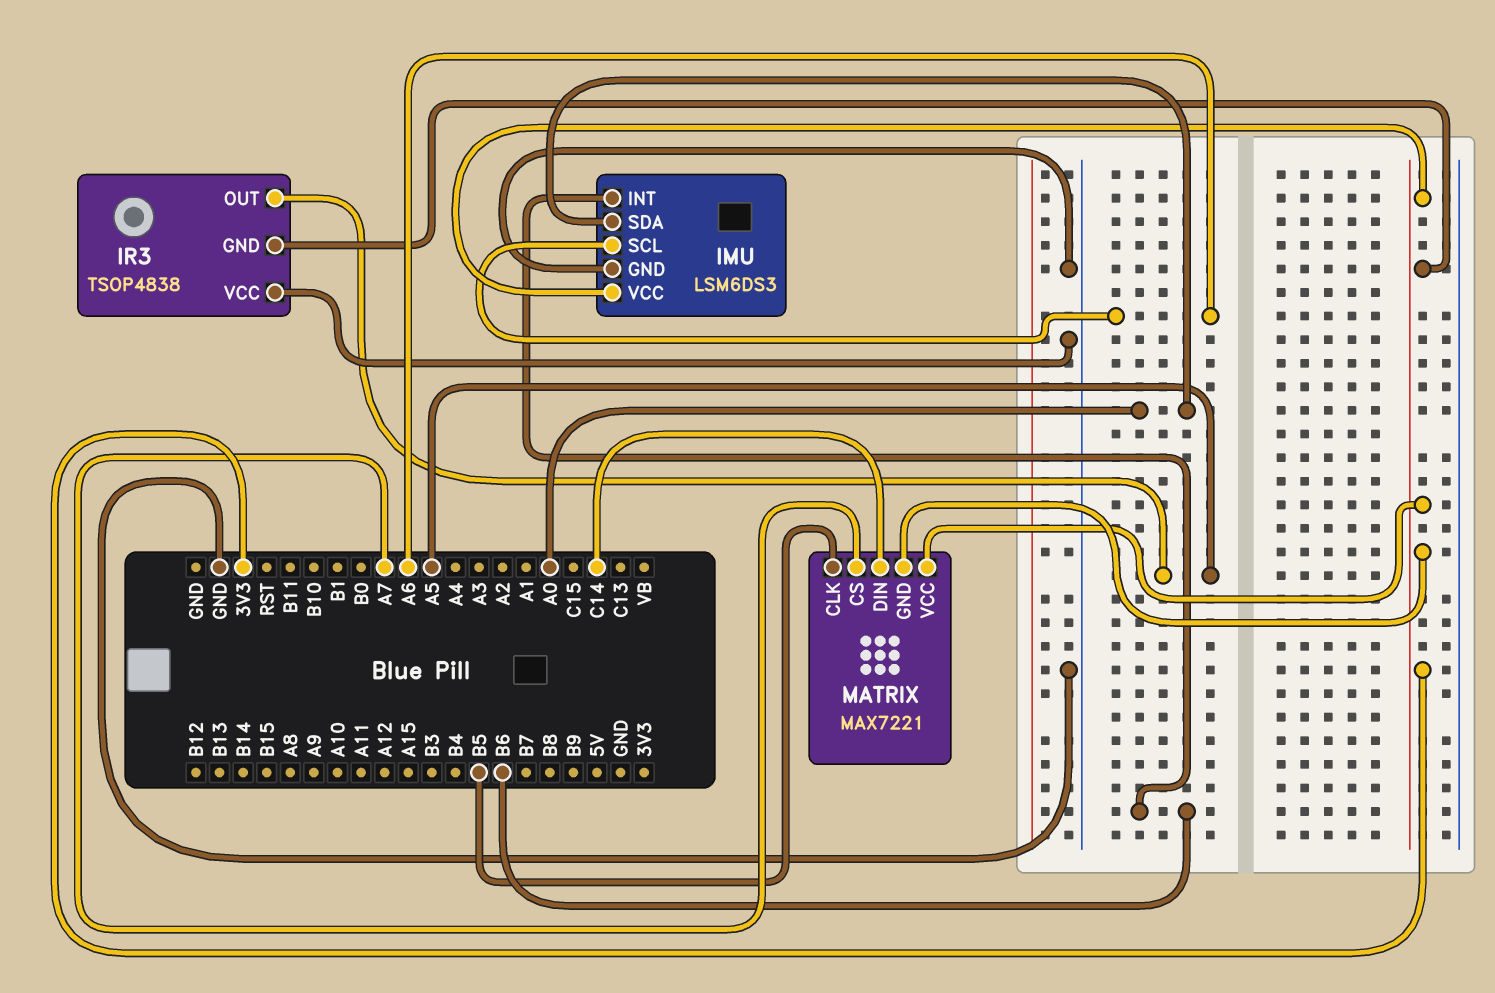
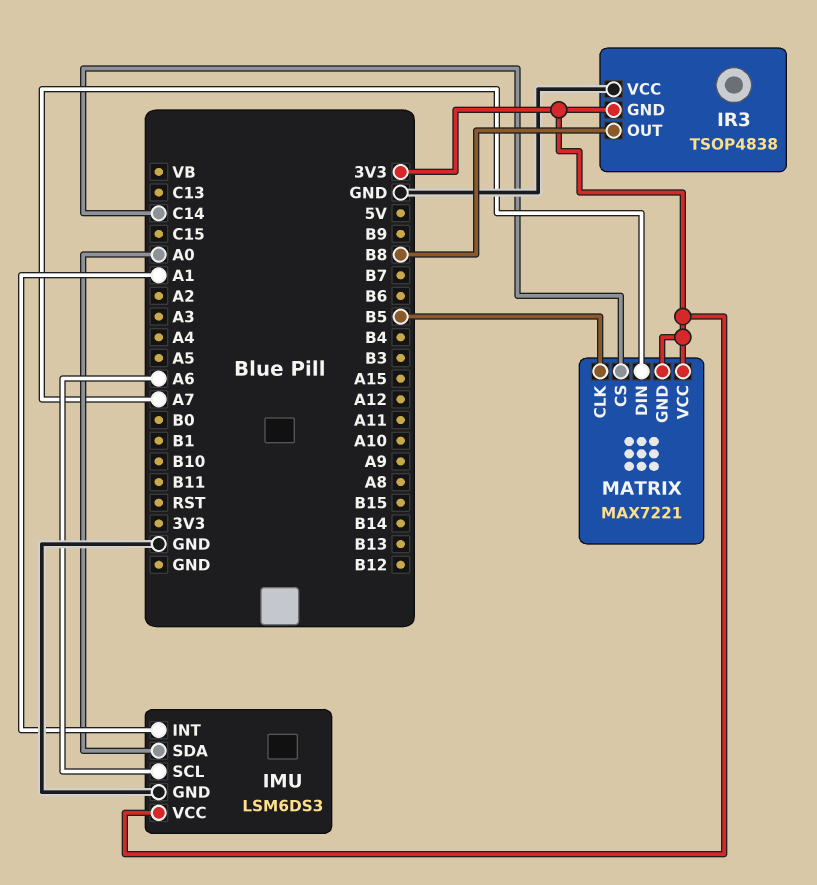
IMU pin INT: B6 -> A1
IR3 pin OUT: A5 -> B8
MATRIX pin CS: A7 -> C14
MATRIX pin DIN: C14 -> A7

